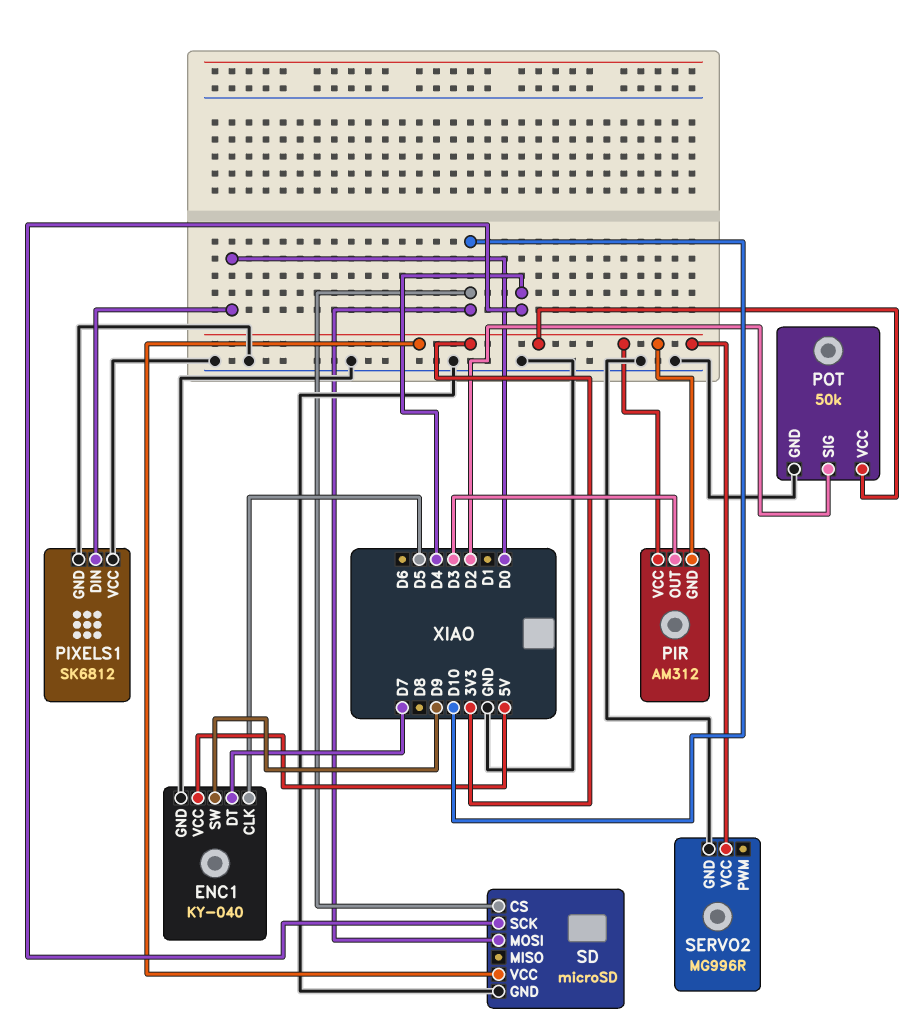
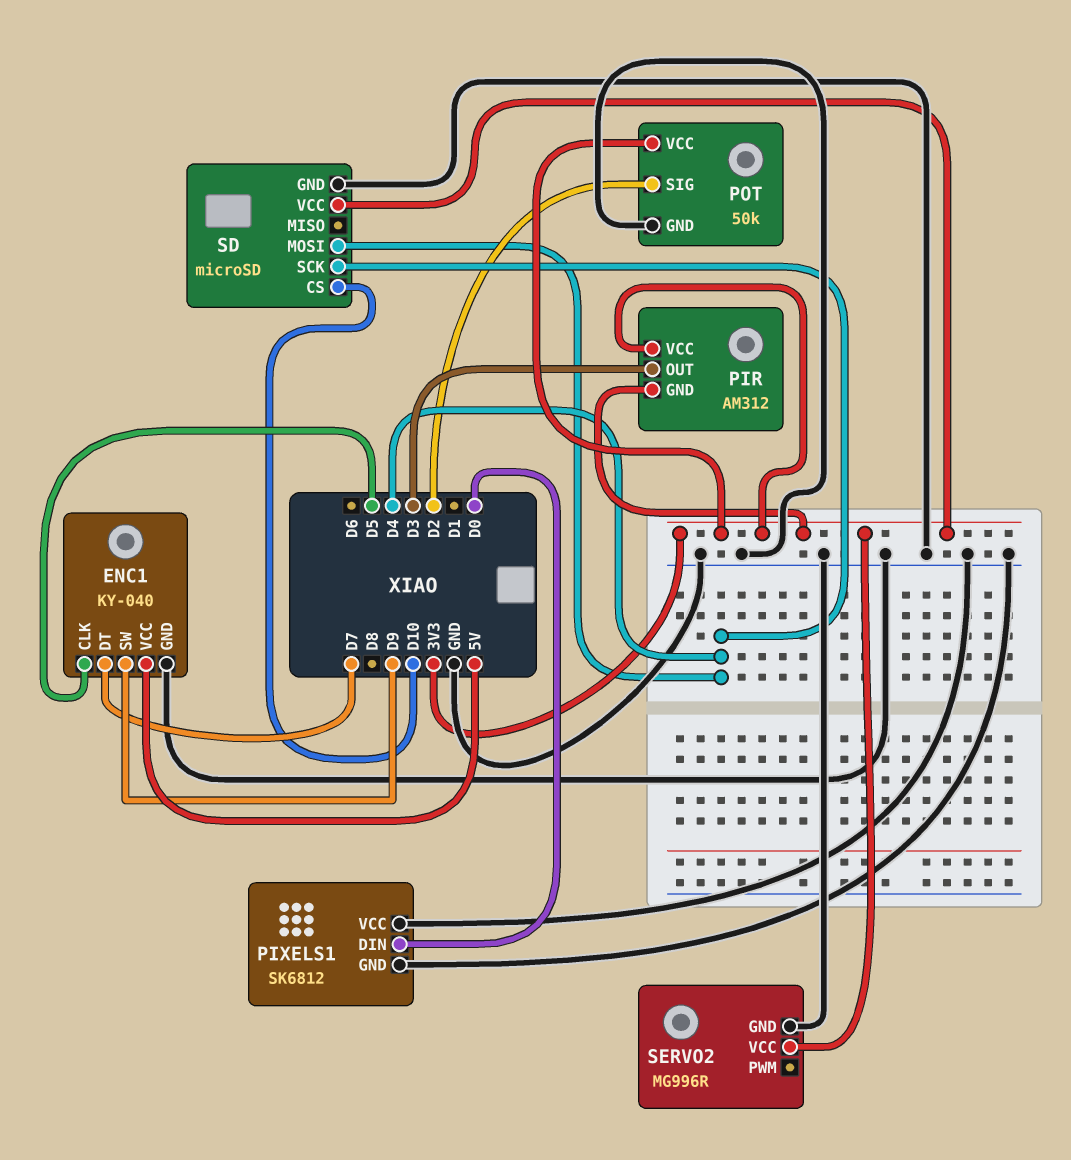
SD pin MOSI: D10 -> D4

